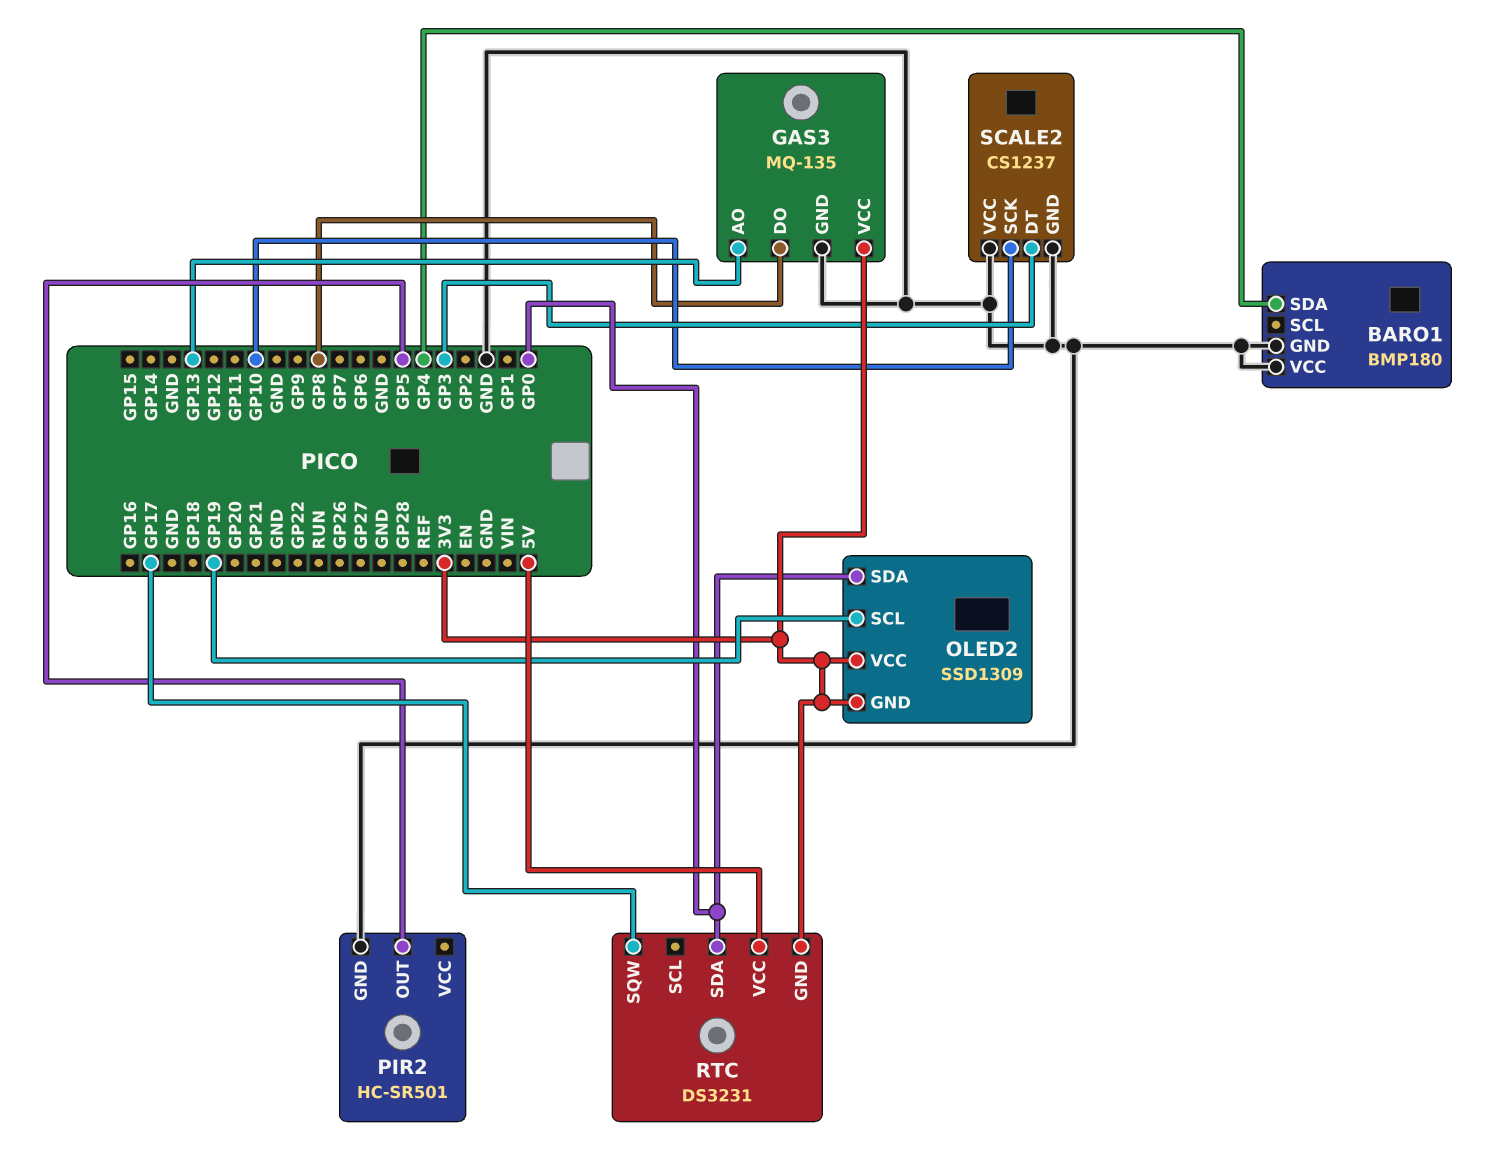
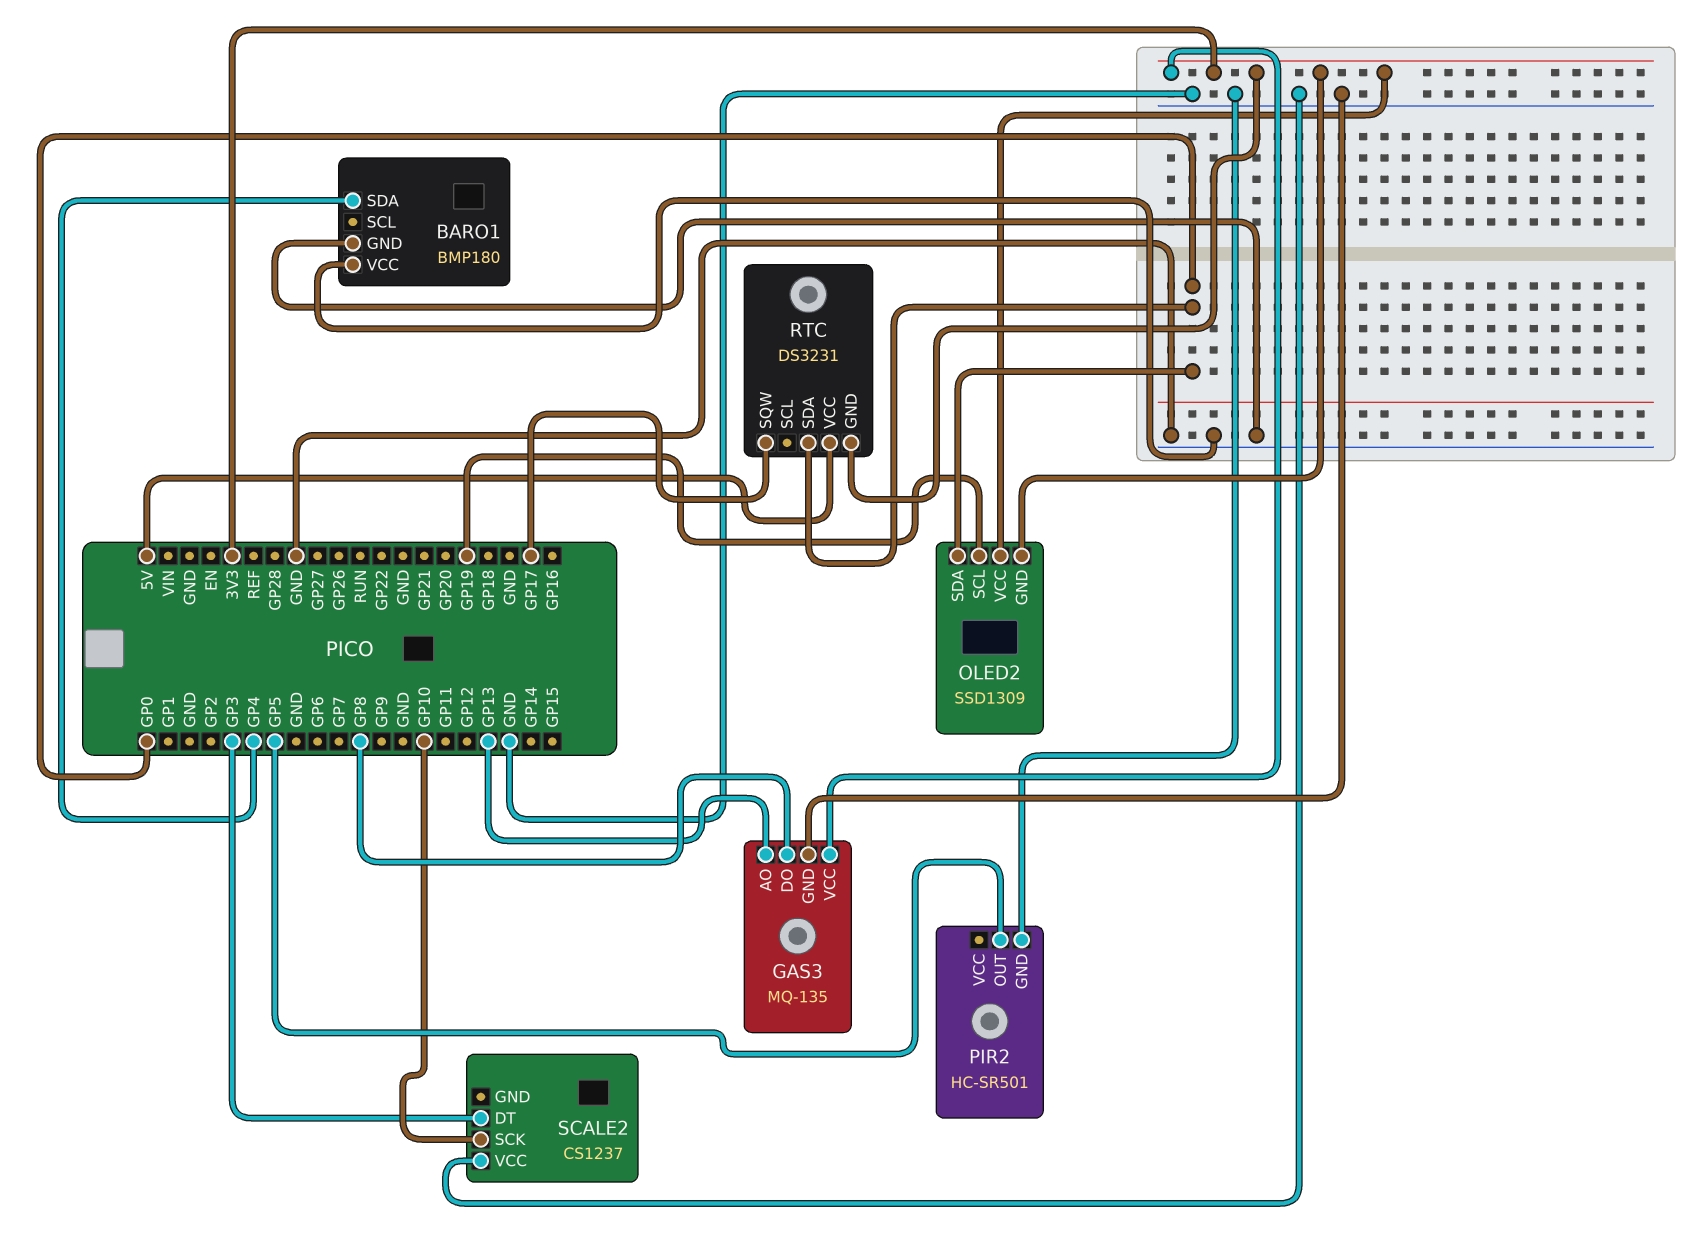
SCALE2 pin GND: GND -> none

